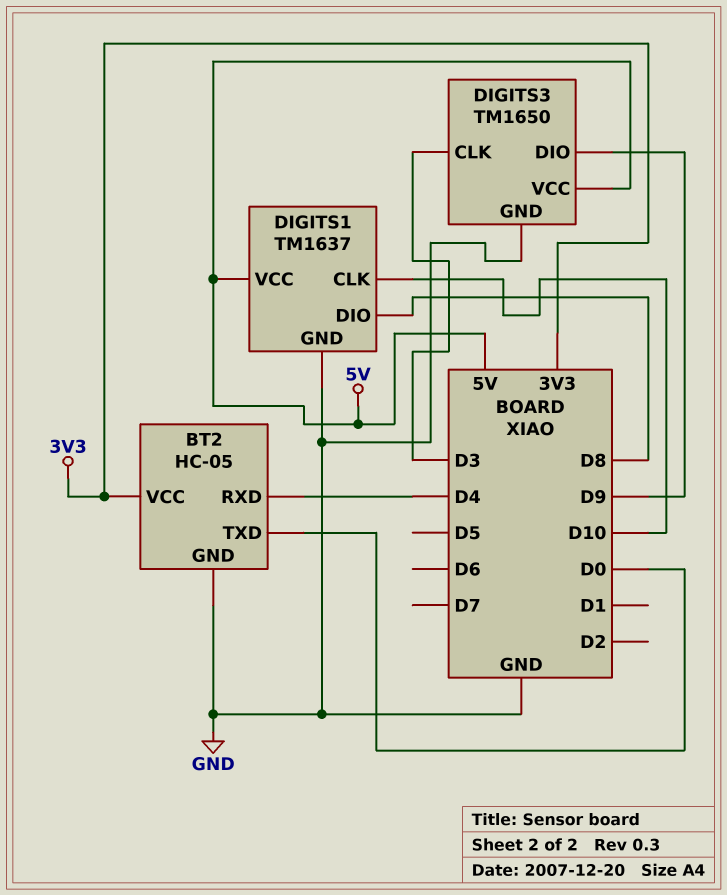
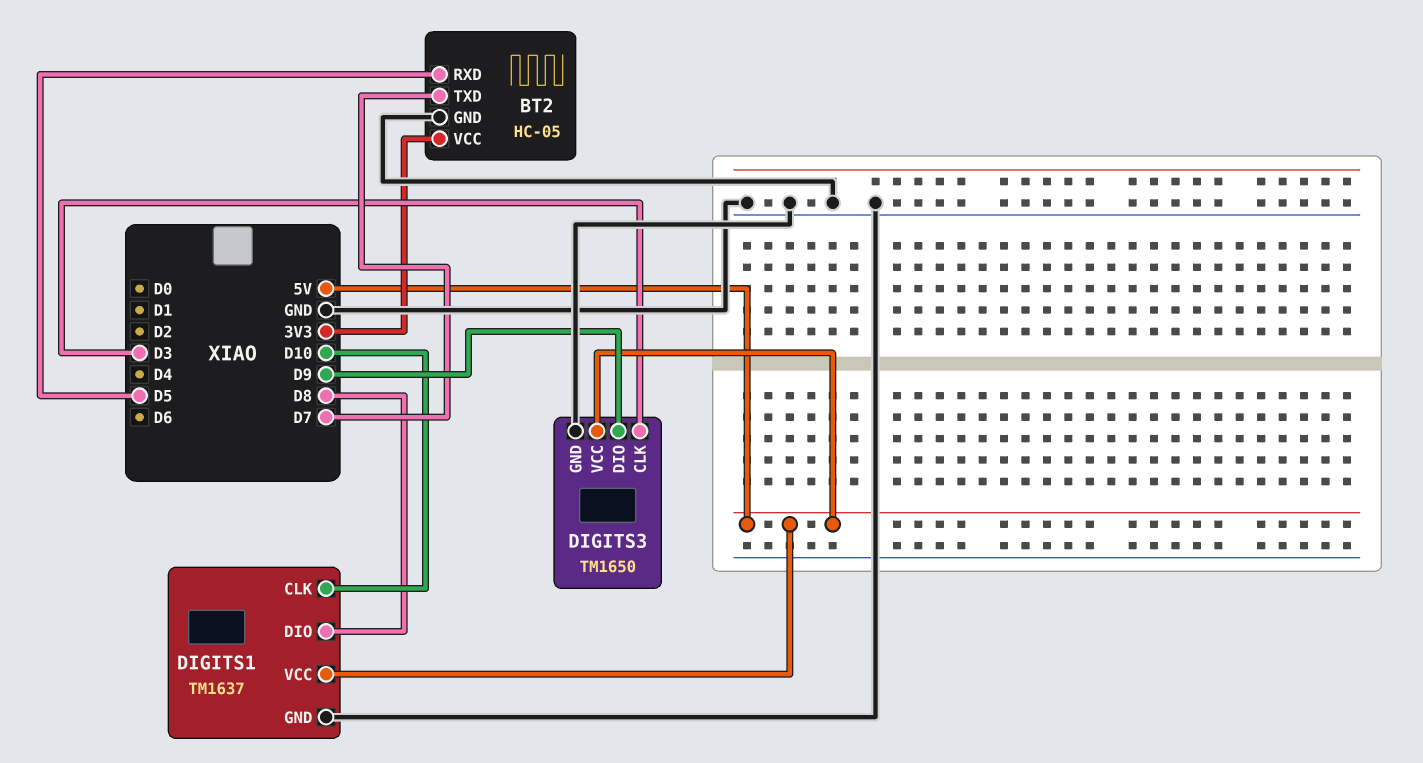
BT2 pin RXD: D4 -> D5
BT2 pin TXD: D0 -> D7

